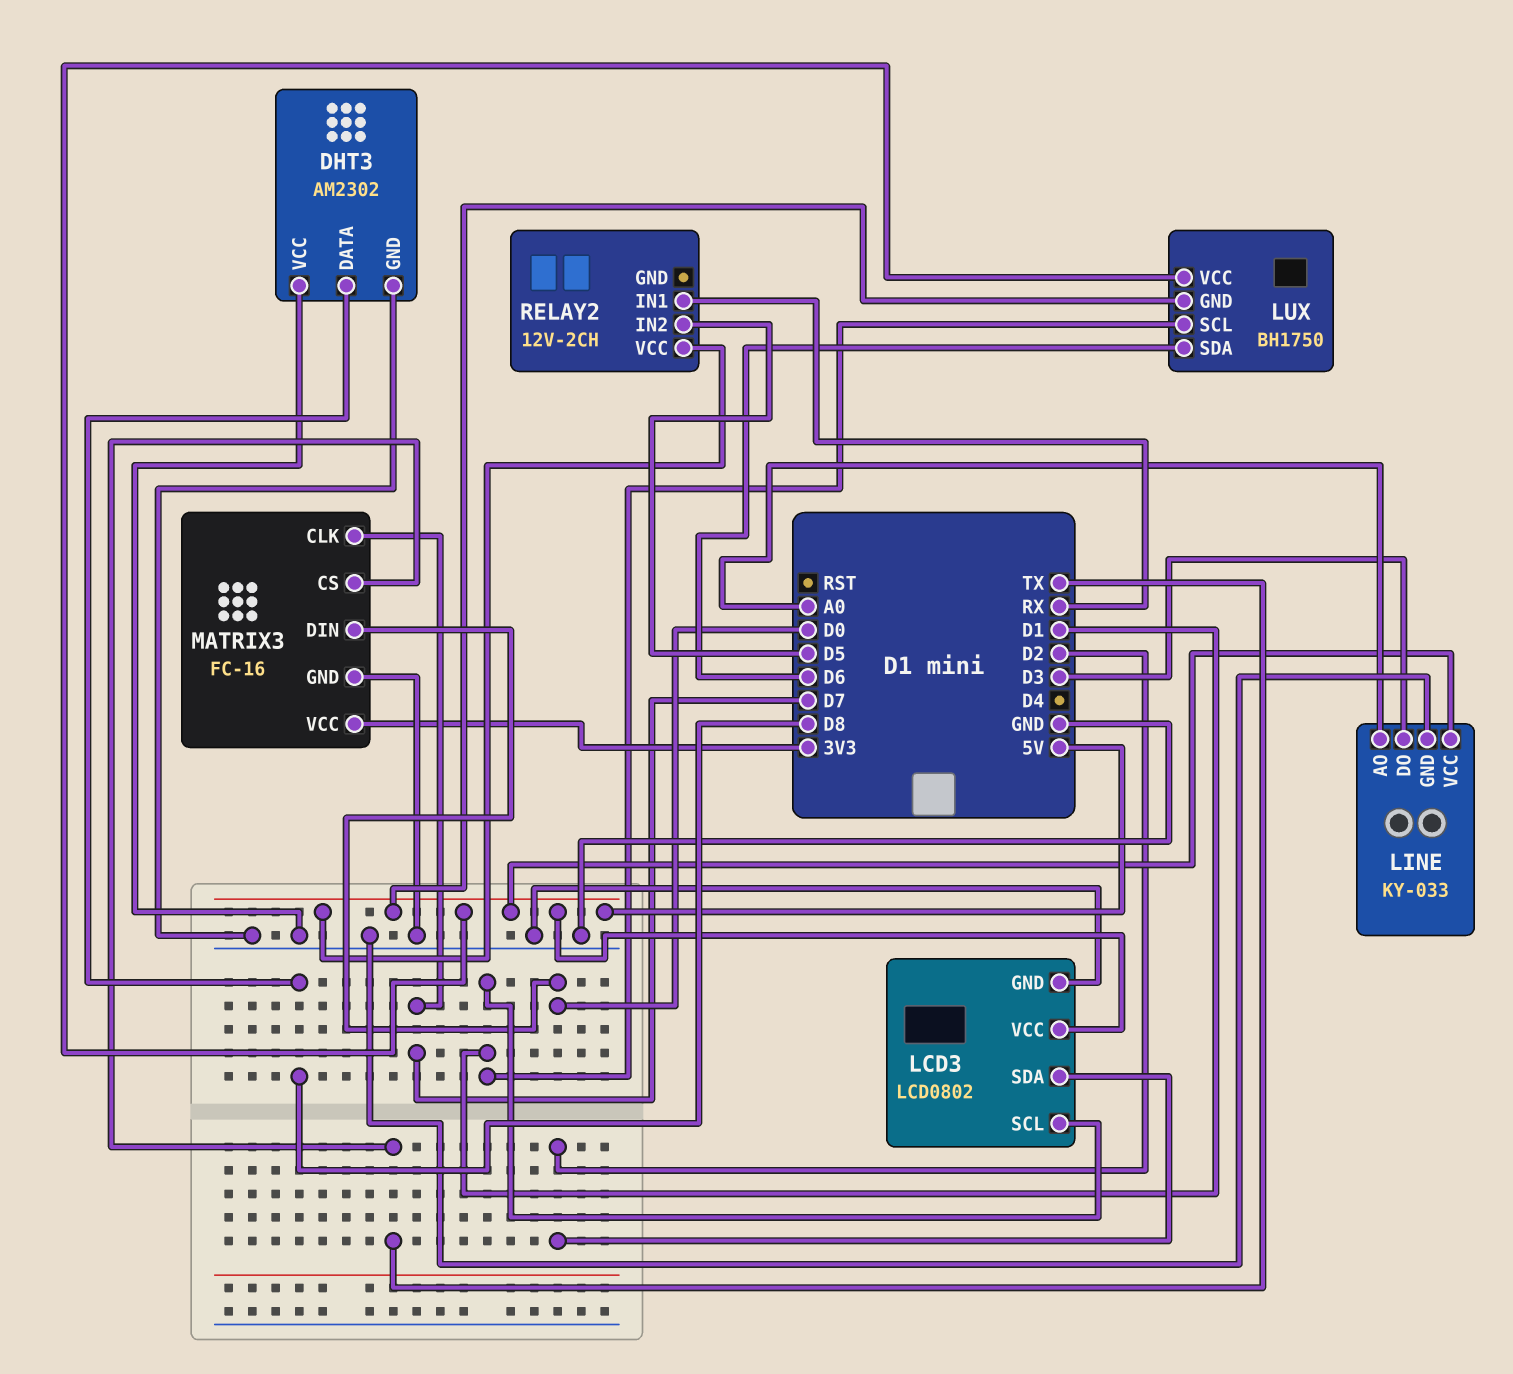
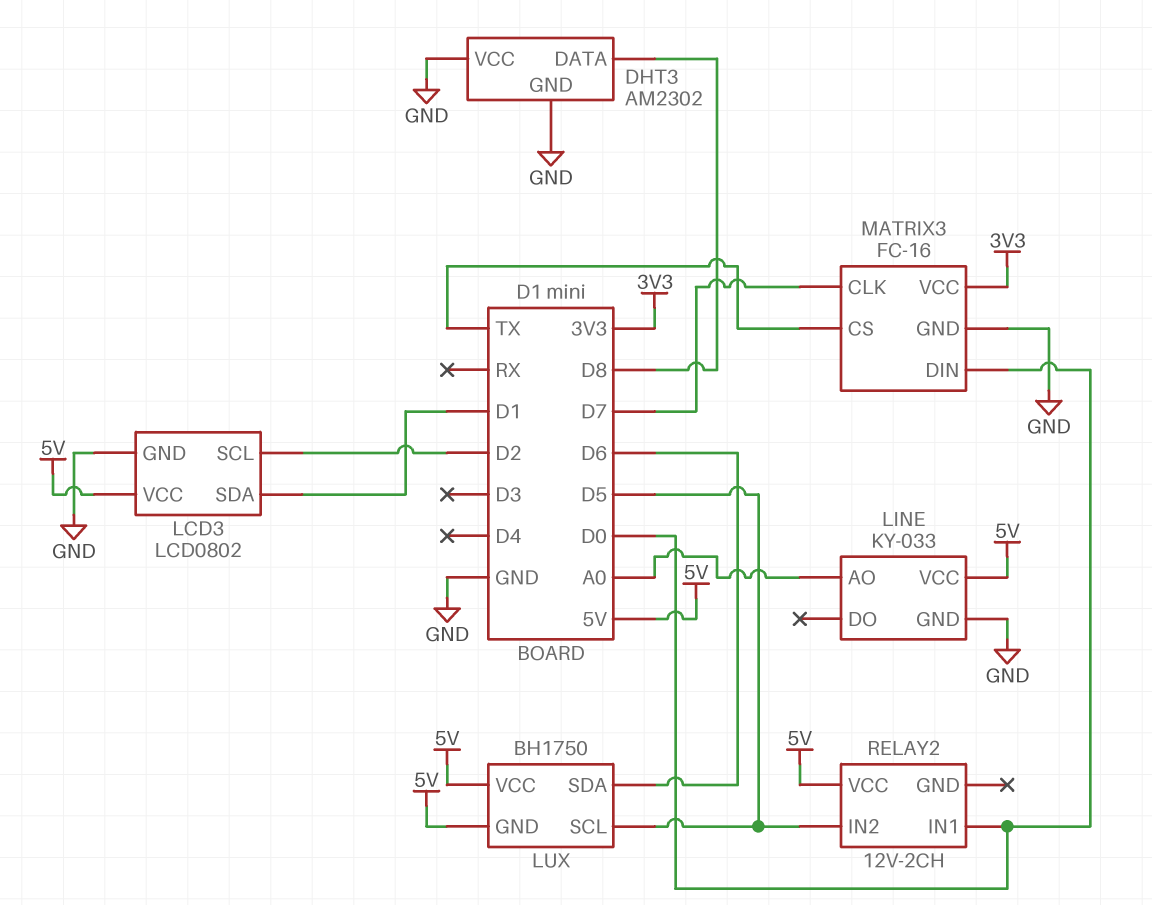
LCD3 pin SCL: D1 -> D2
LCD3 pin SDA: D2 -> D1
LINE pin DO: D3 -> none
LUX pin SCL: D1 -> D5
RELAY2 pin IN1: RX -> D0

